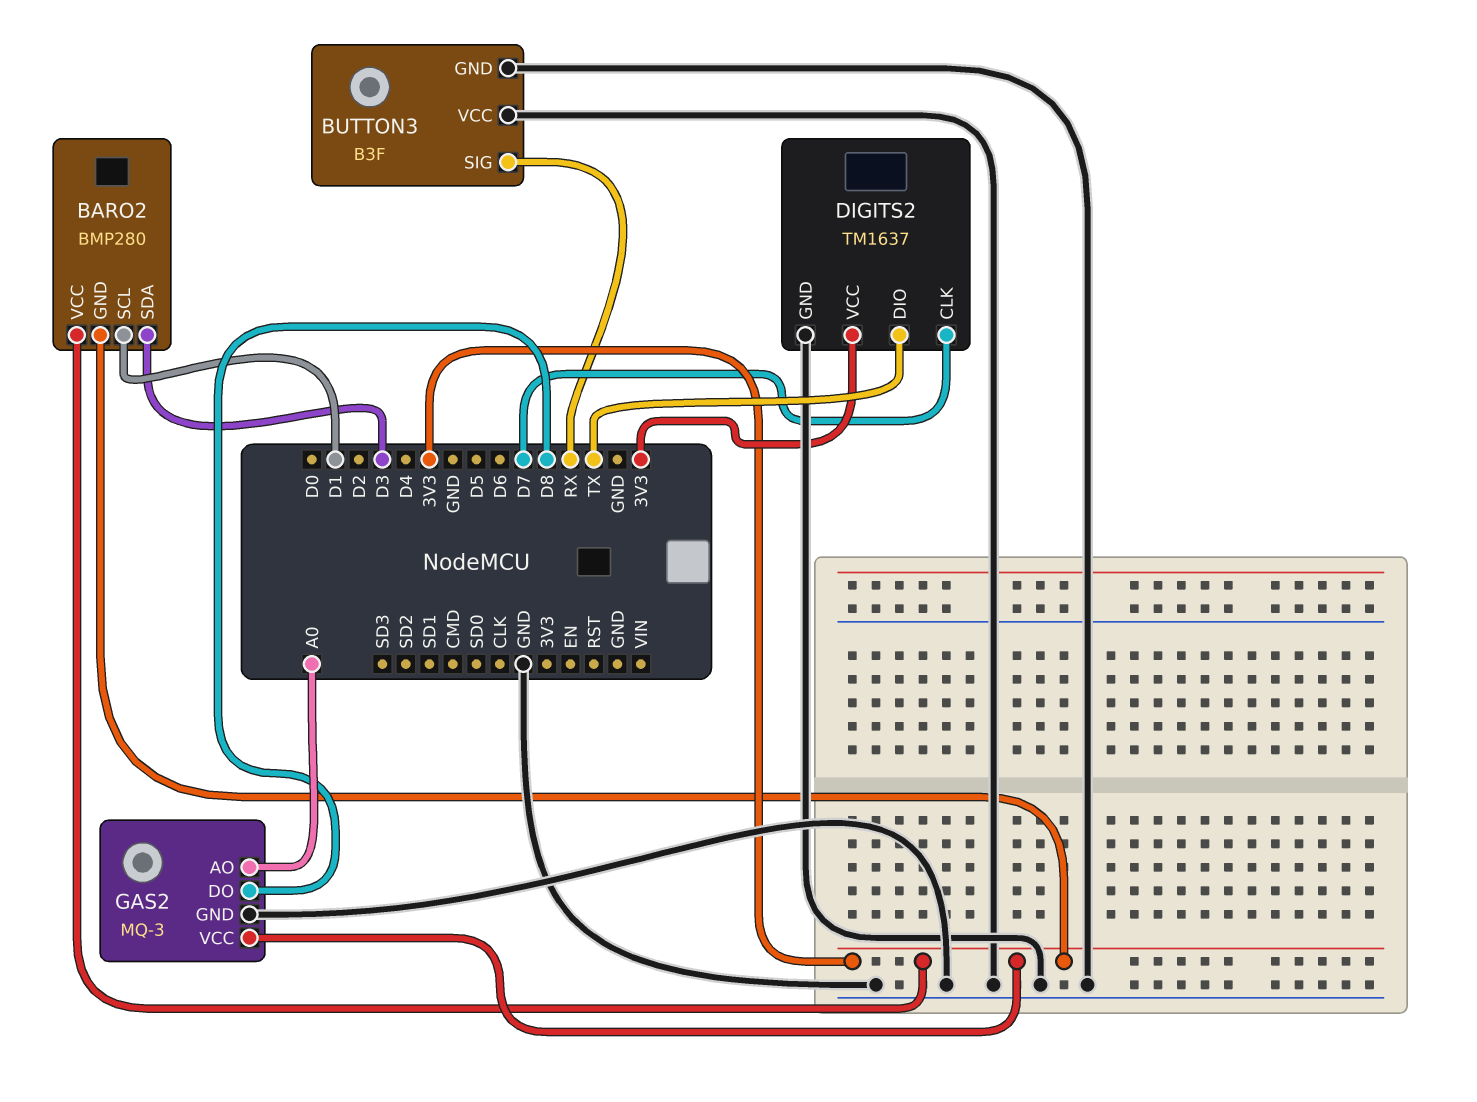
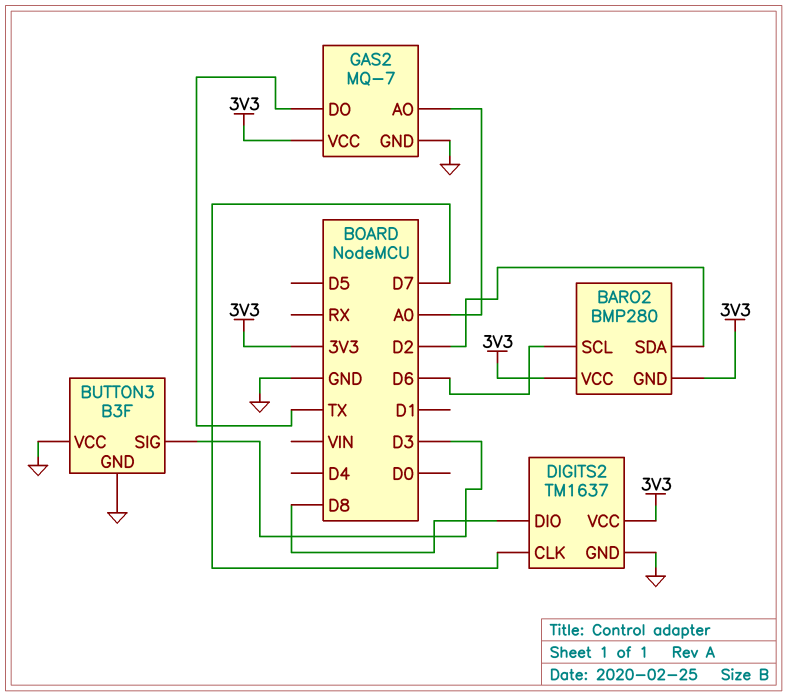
BARO2 pin SCL: D1 -> D6
BARO2 pin SDA: D3 -> D2
BUTTON3 pin SIG: RX -> D3
DIGITS2 pin DIO: TX -> D8
GAS2: MQ-3 -> MQ-7
GAS2 pin DO: D8 -> TX

